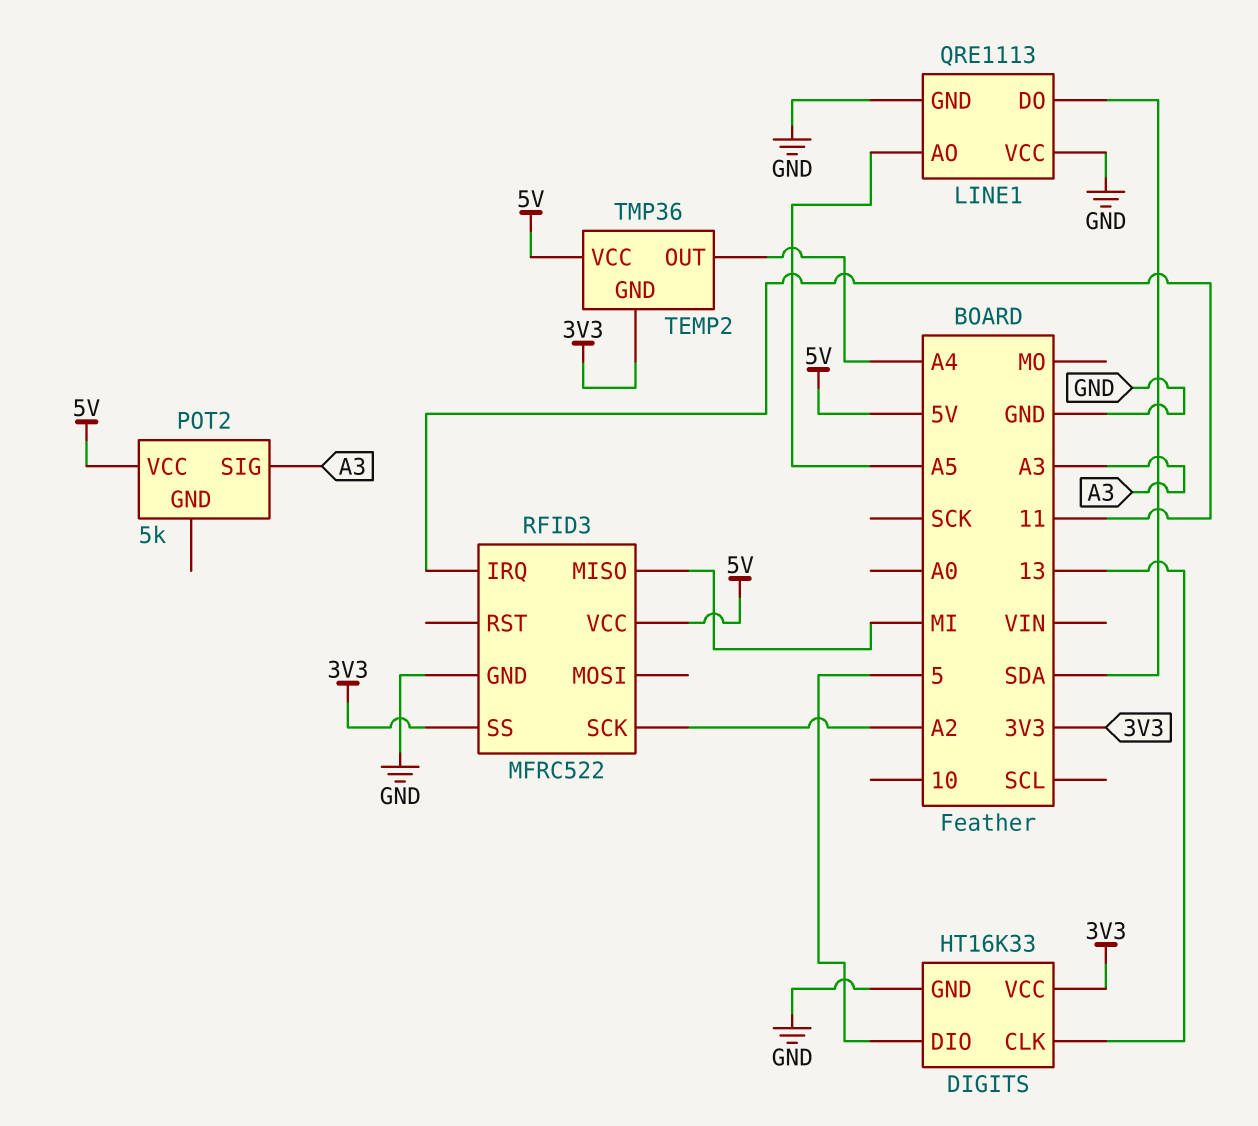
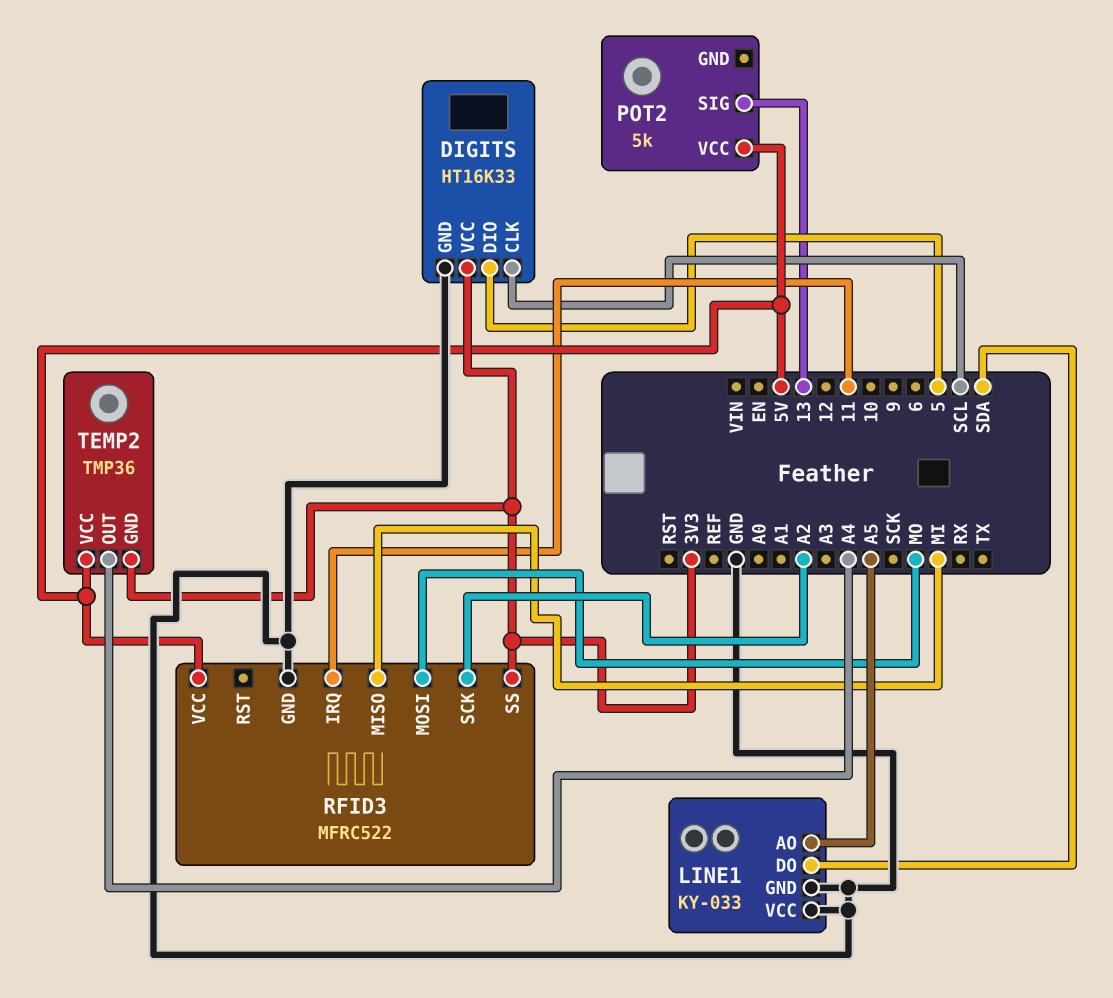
DIGITS pin CLK: 13 -> SCL
LINE1: QRE1113 -> KY-033
POT2 pin SIG: A3 -> 13
RFID3 pin MOSI: none -> MO

